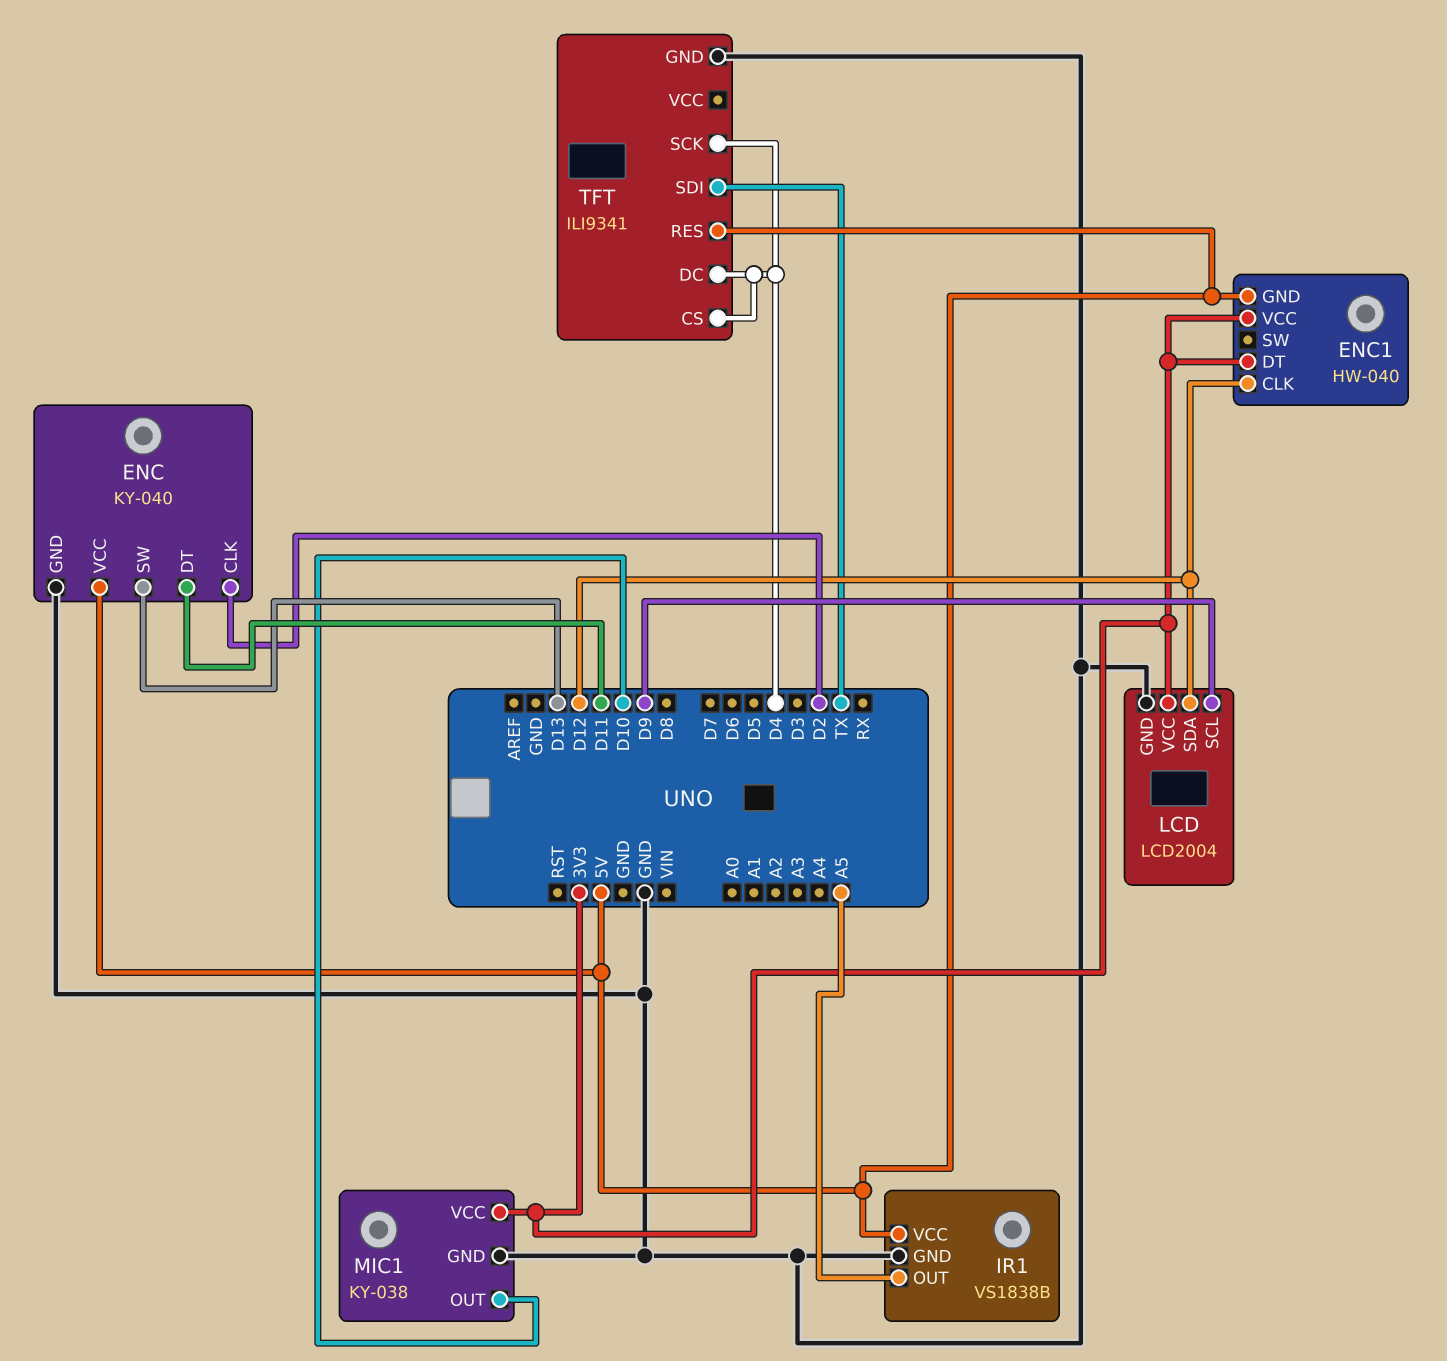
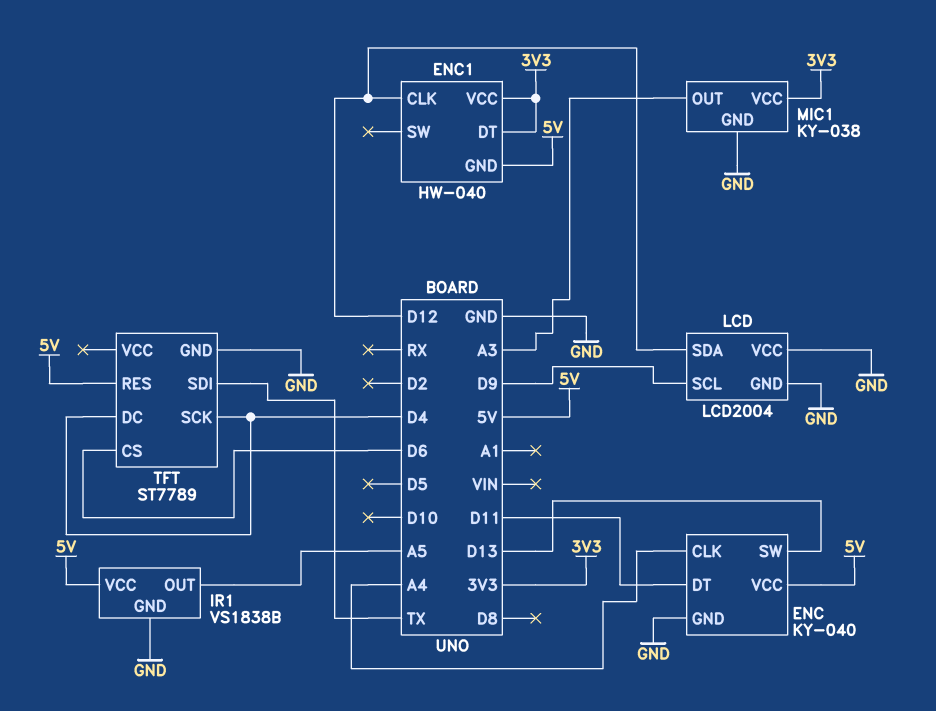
ENC pin CLK: D2 -> A4
LCD pin VCC: 3V3 -> GND
MIC1 pin OUT: D10 -> A3
TFT: ILI9341 -> ST7789
TFT pin CS: D4 -> D6

